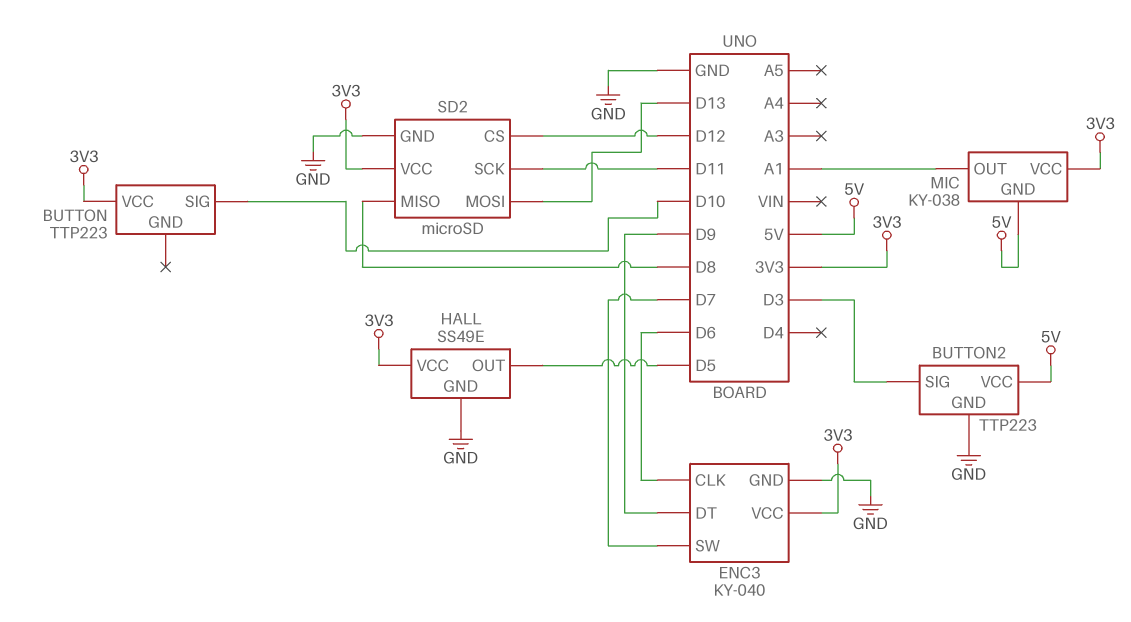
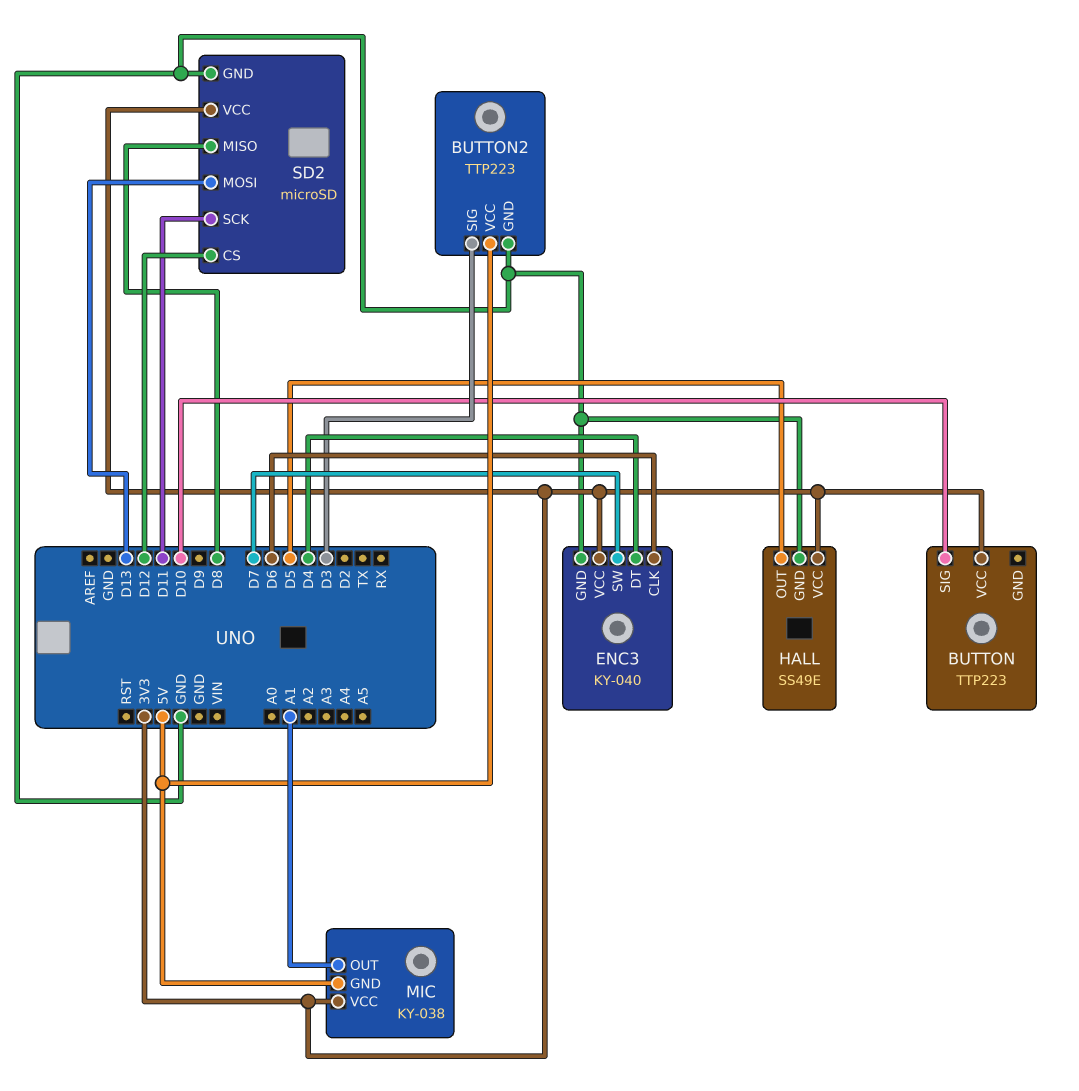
ENC3 pin DT: D9 -> D4

